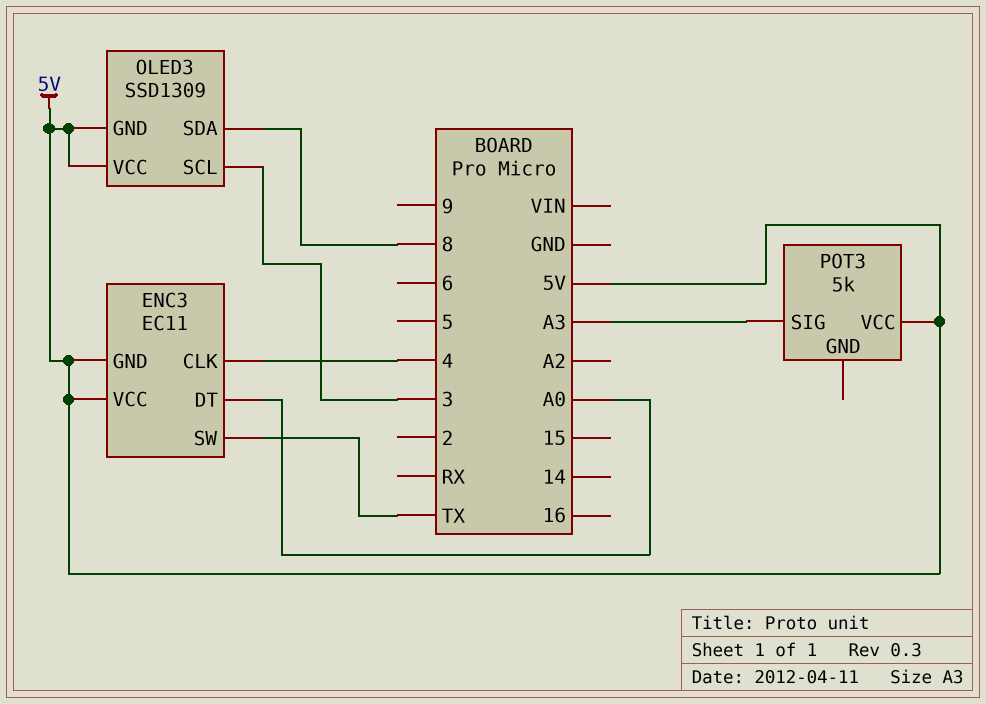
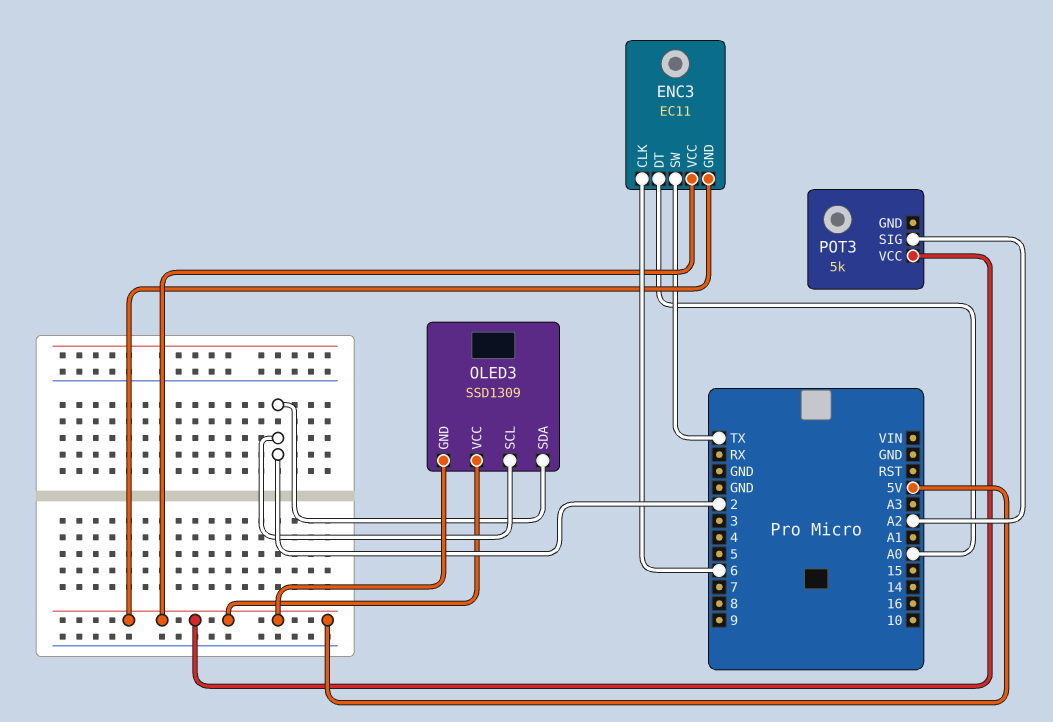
ENC3 pin CLK: 4 -> 6
OLED3 pin SCL: 3 -> 2
OLED3 pin SDA: 8 -> 2
POT3 pin SIG: A3 -> A2

